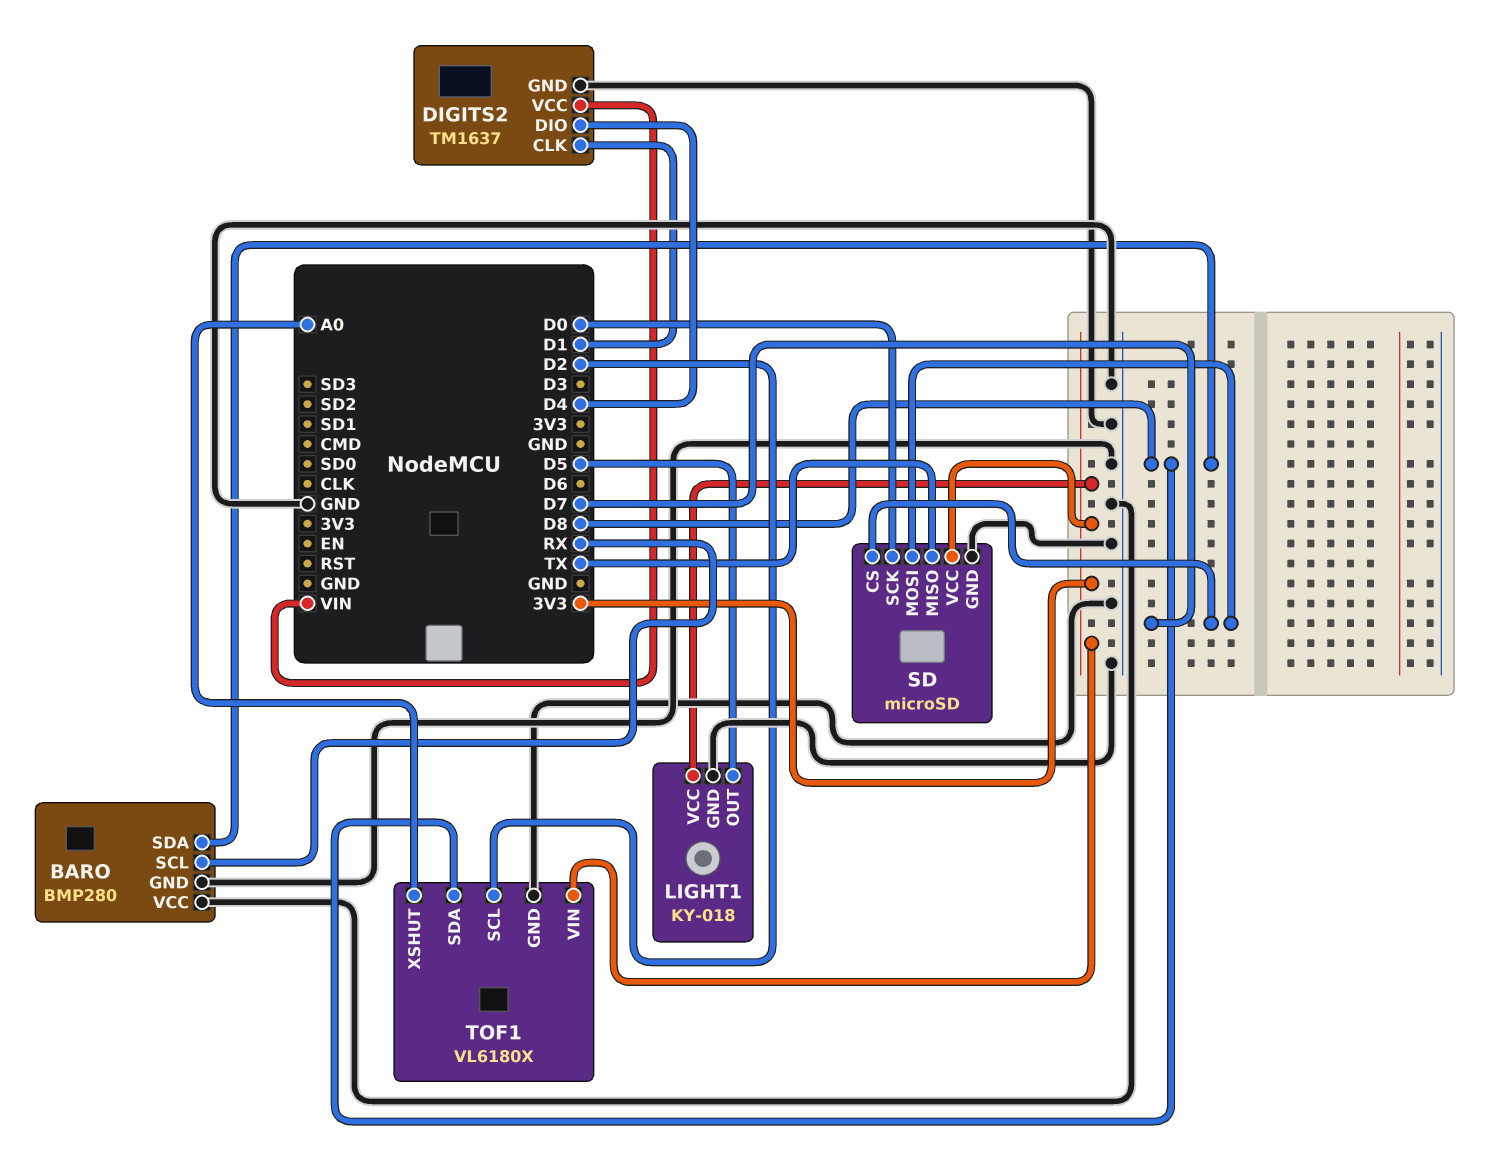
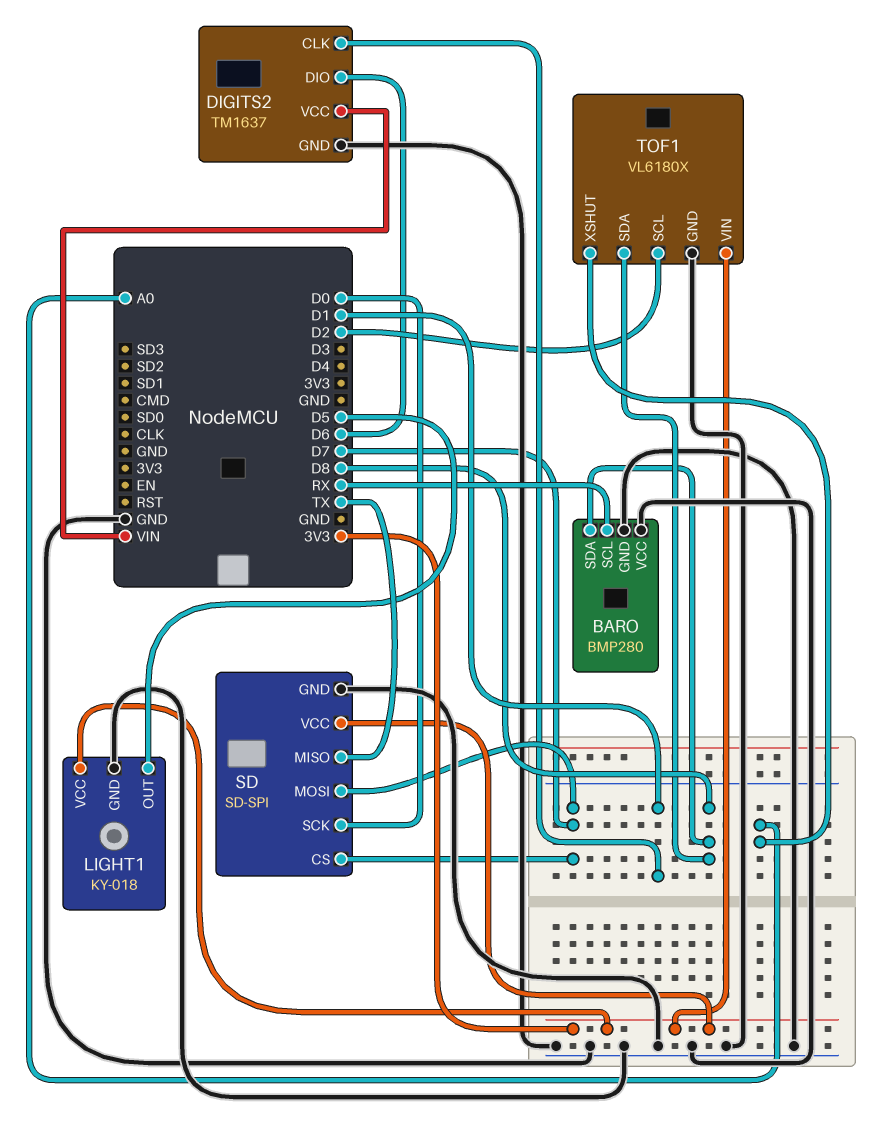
DIGITS2 pin DIO: D4 -> D6
SD: microSD -> SD-SPI

